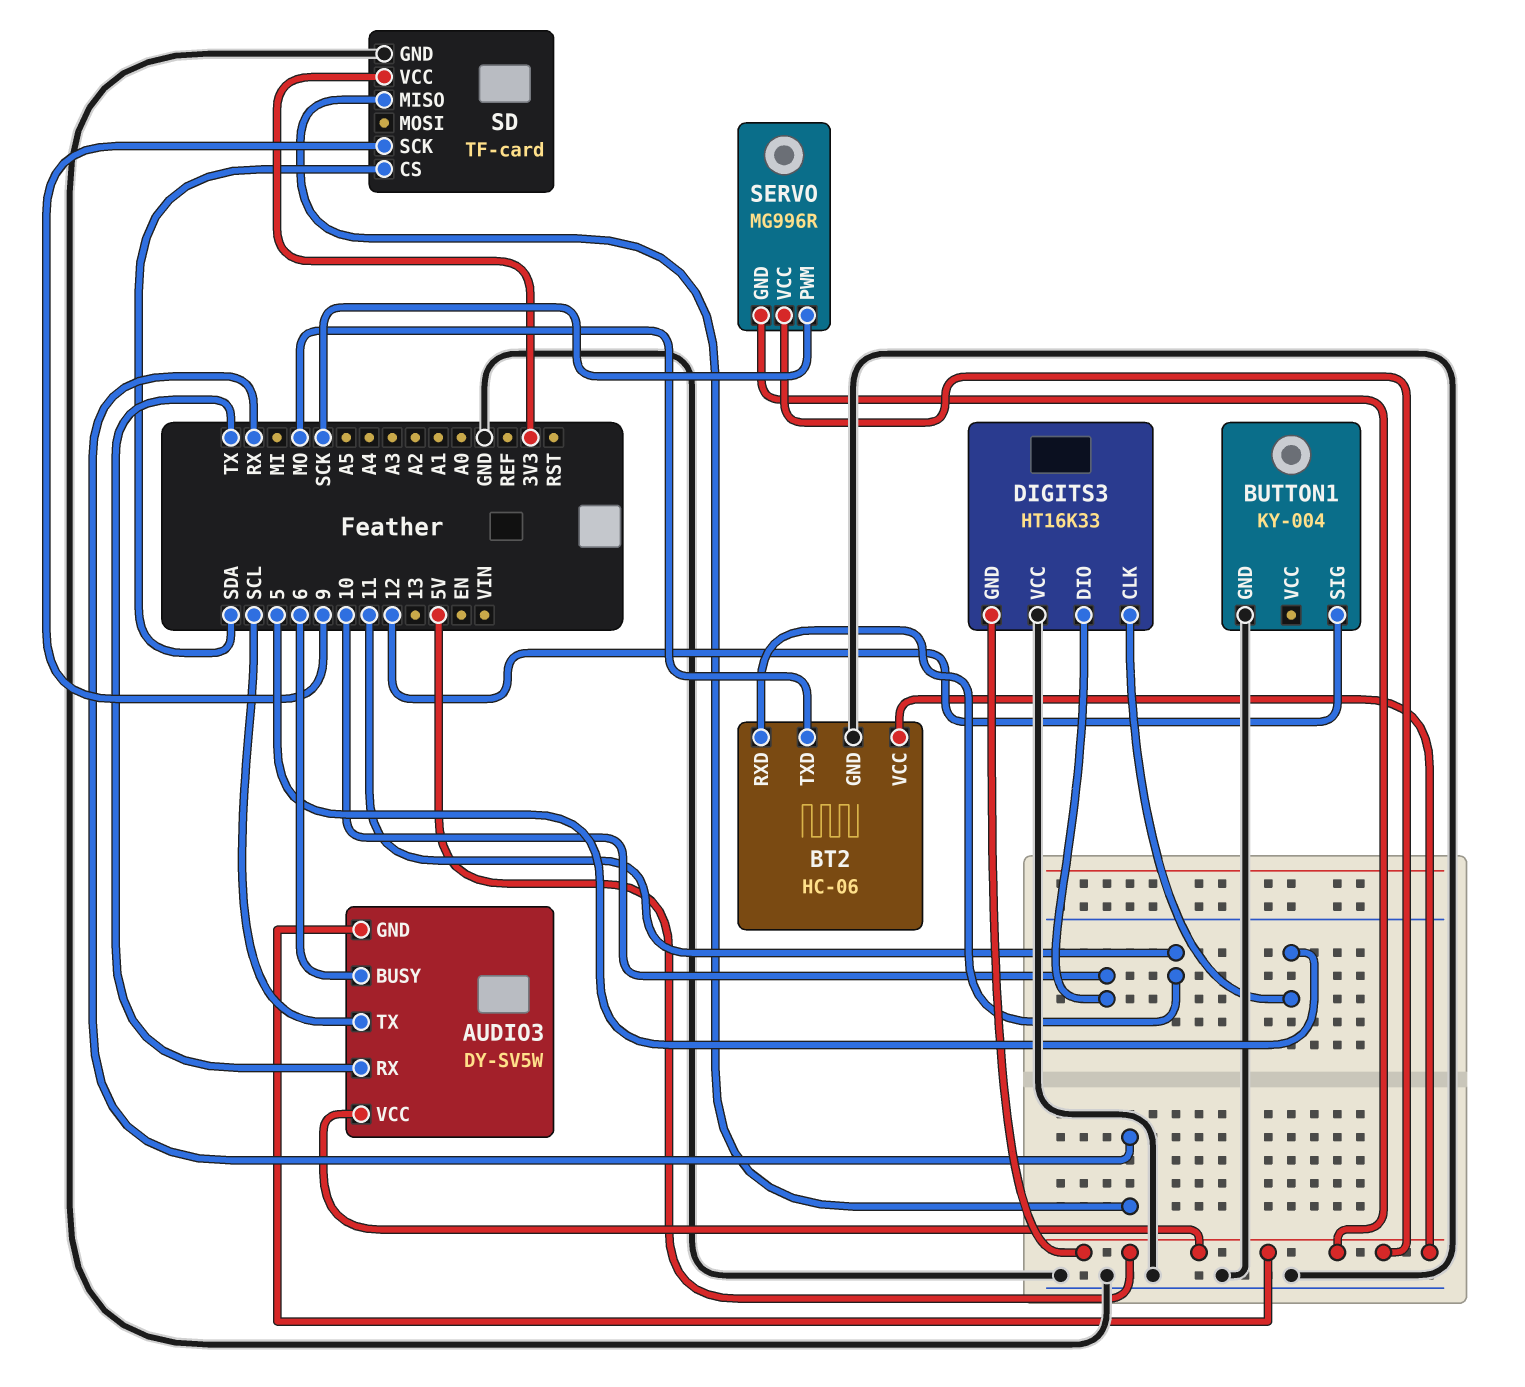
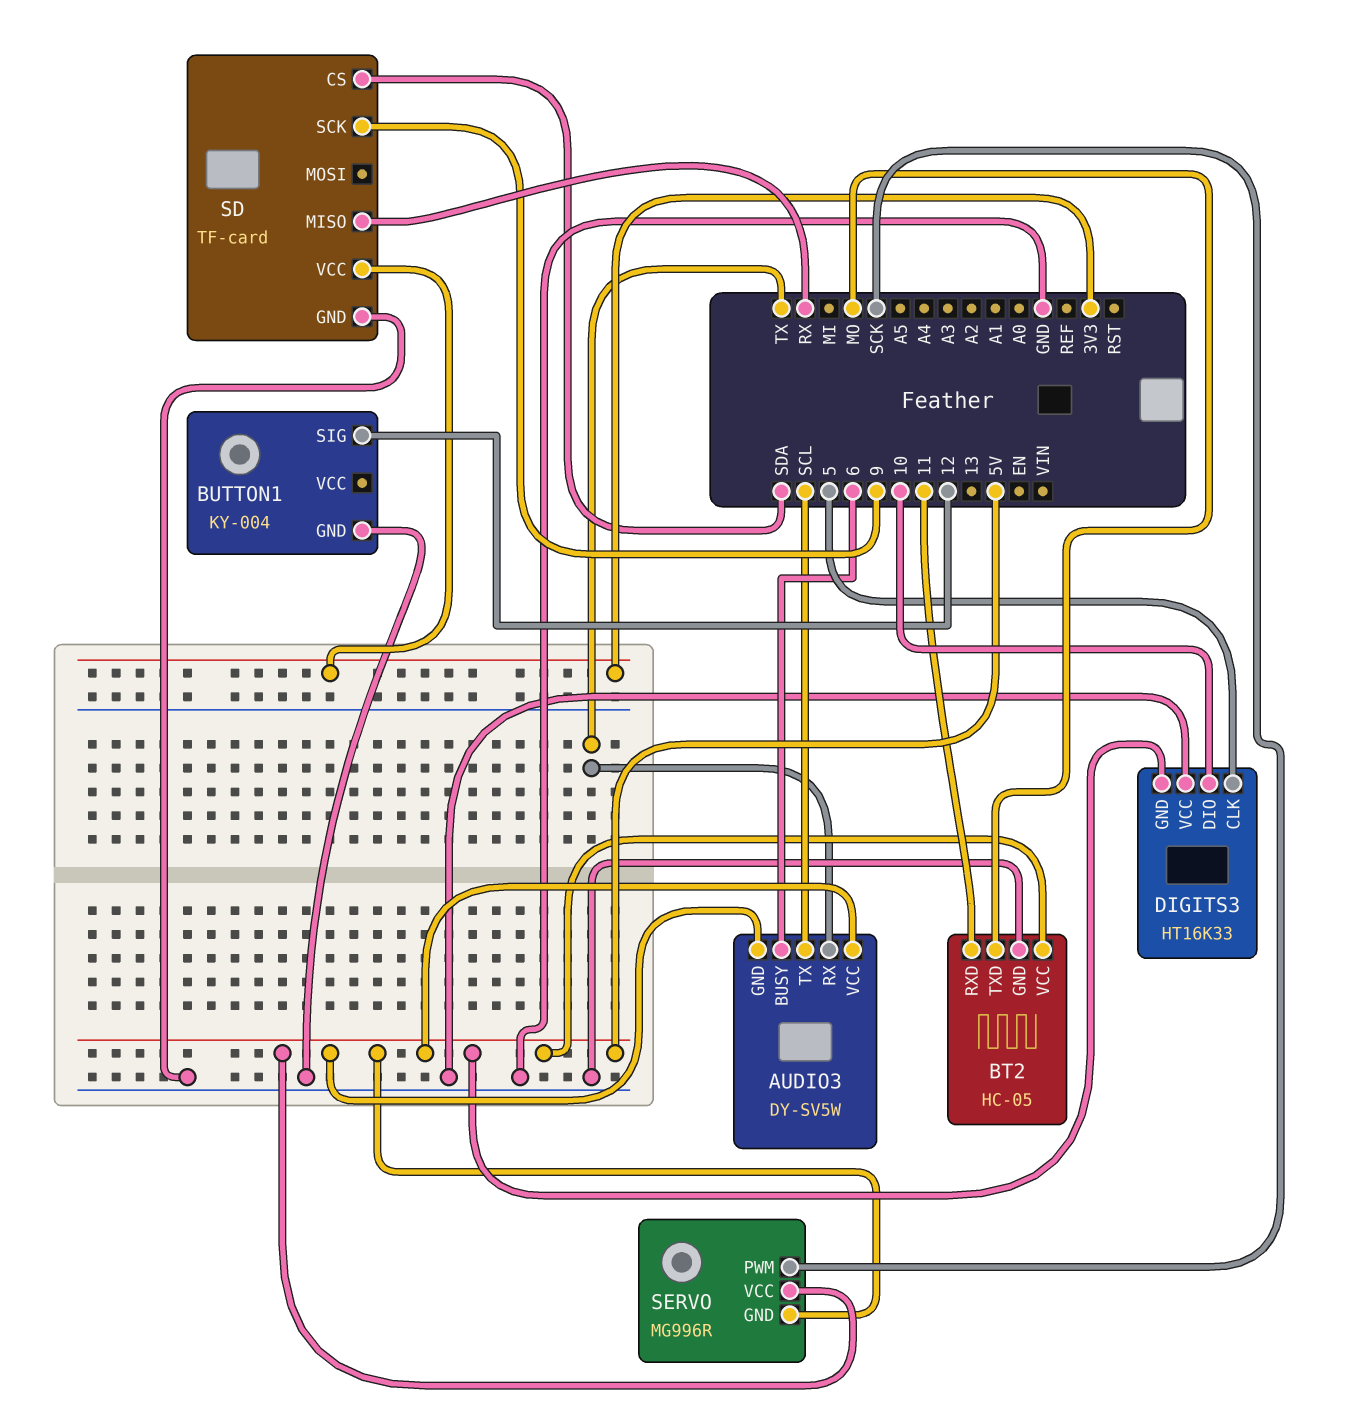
BT2: HC-06 -> HC-05

